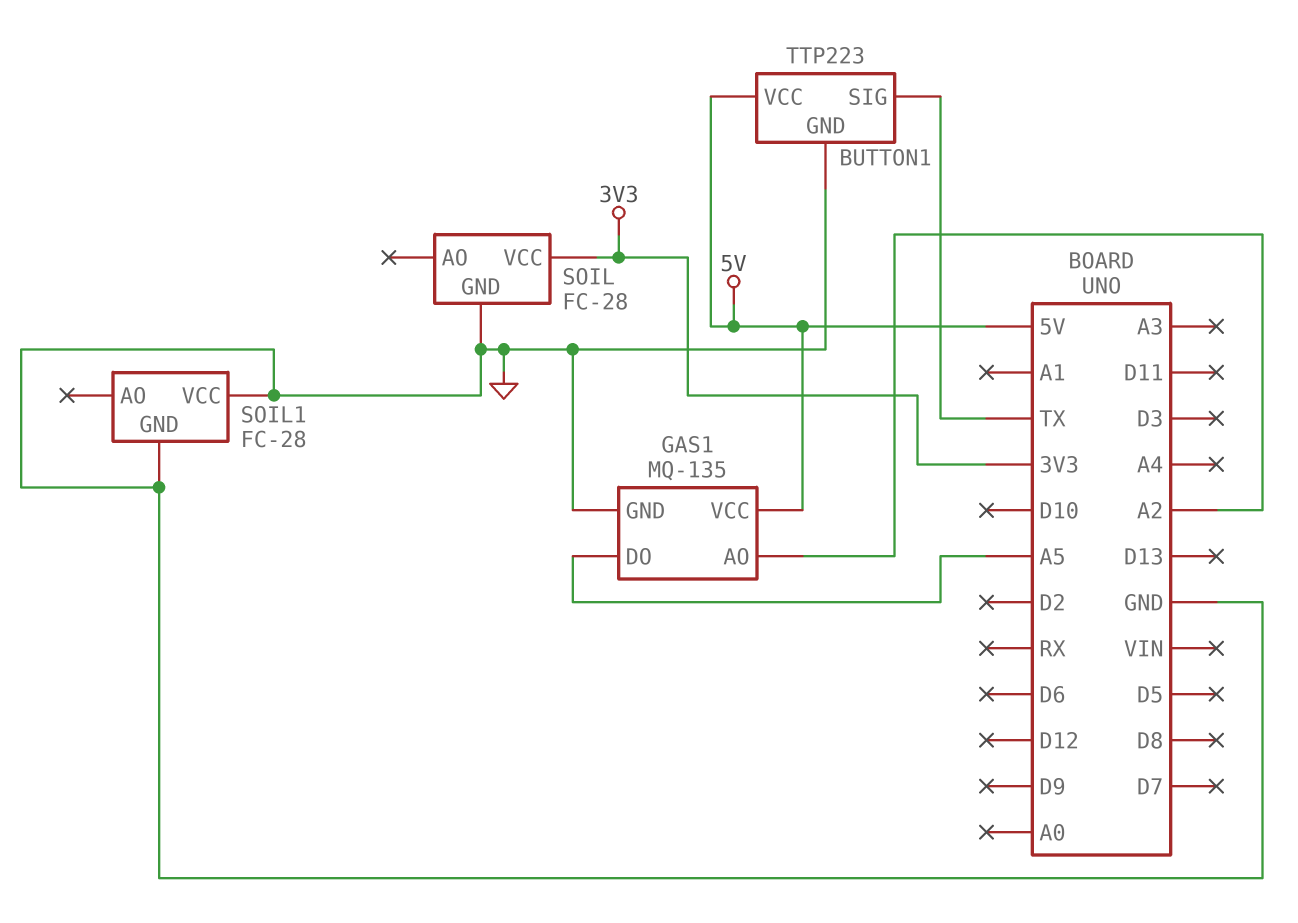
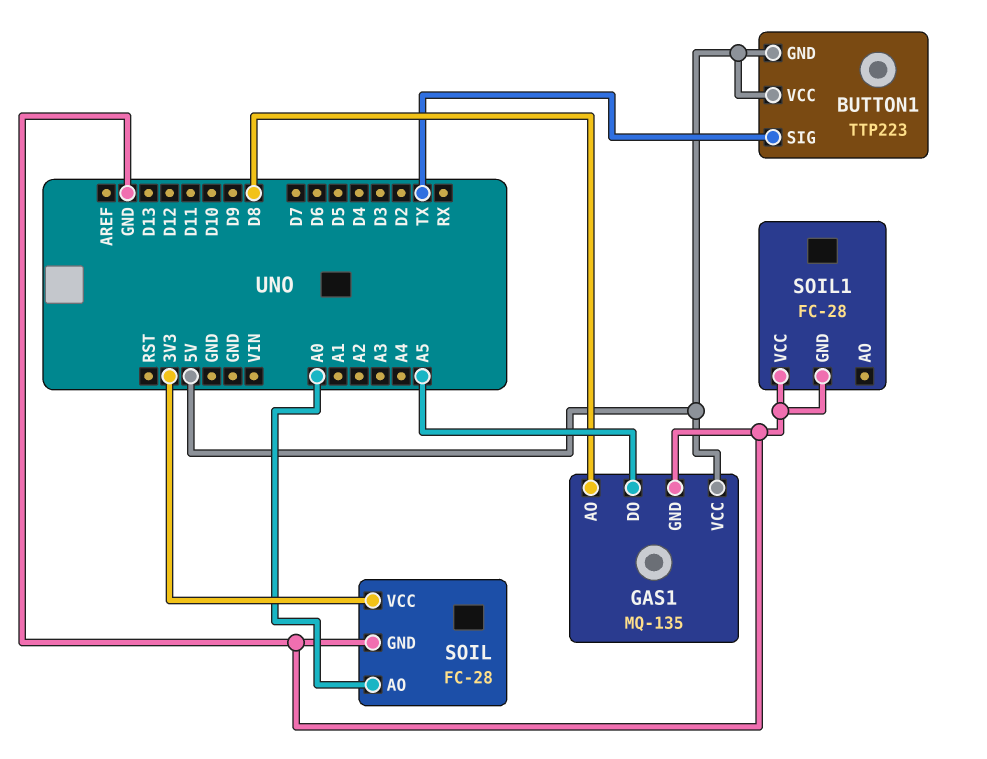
BUTTON1 pin GND: GND -> 5V
GAS1 pin AO: A2 -> D8
SOIL pin AO: none -> A0

